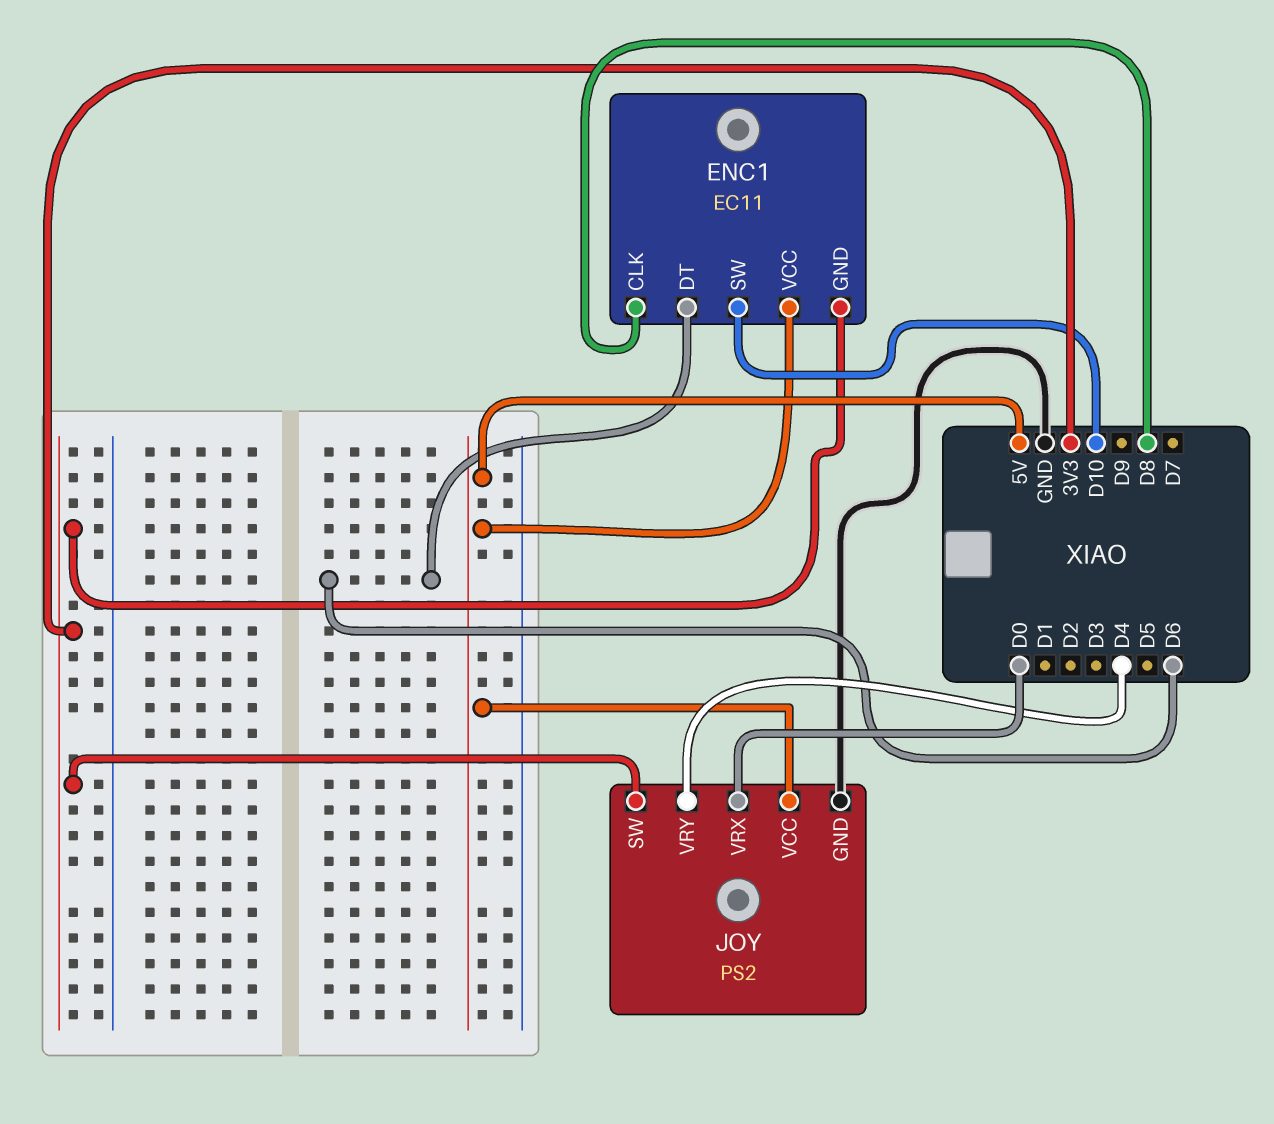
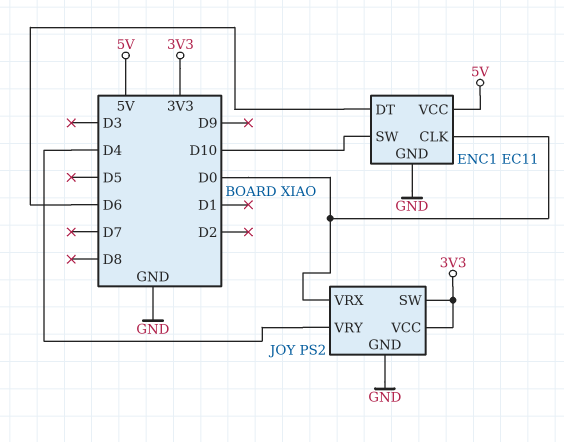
ENC1 pin CLK: D8 -> D0
ENC1 pin GND: 3V3 -> GND
JOY pin VCC: 5V -> 3V3

